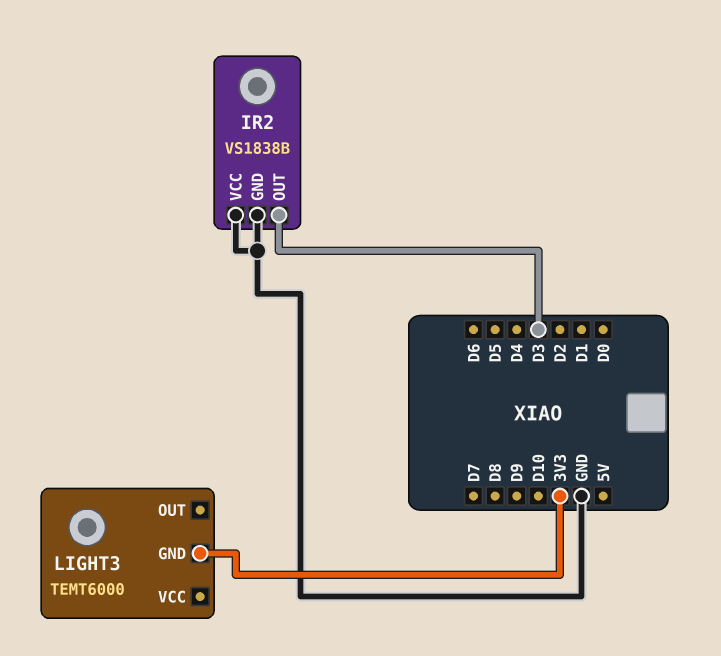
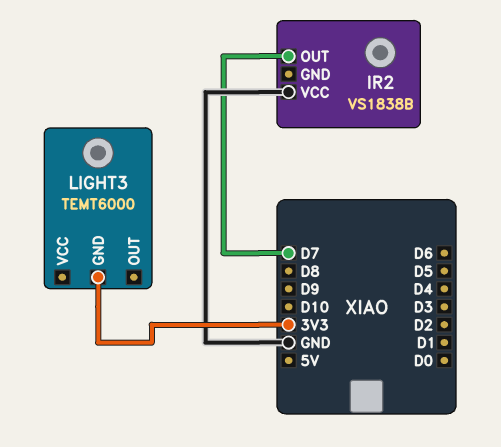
IR2 pin GND: GND -> none
IR2 pin OUT: D3 -> D7

